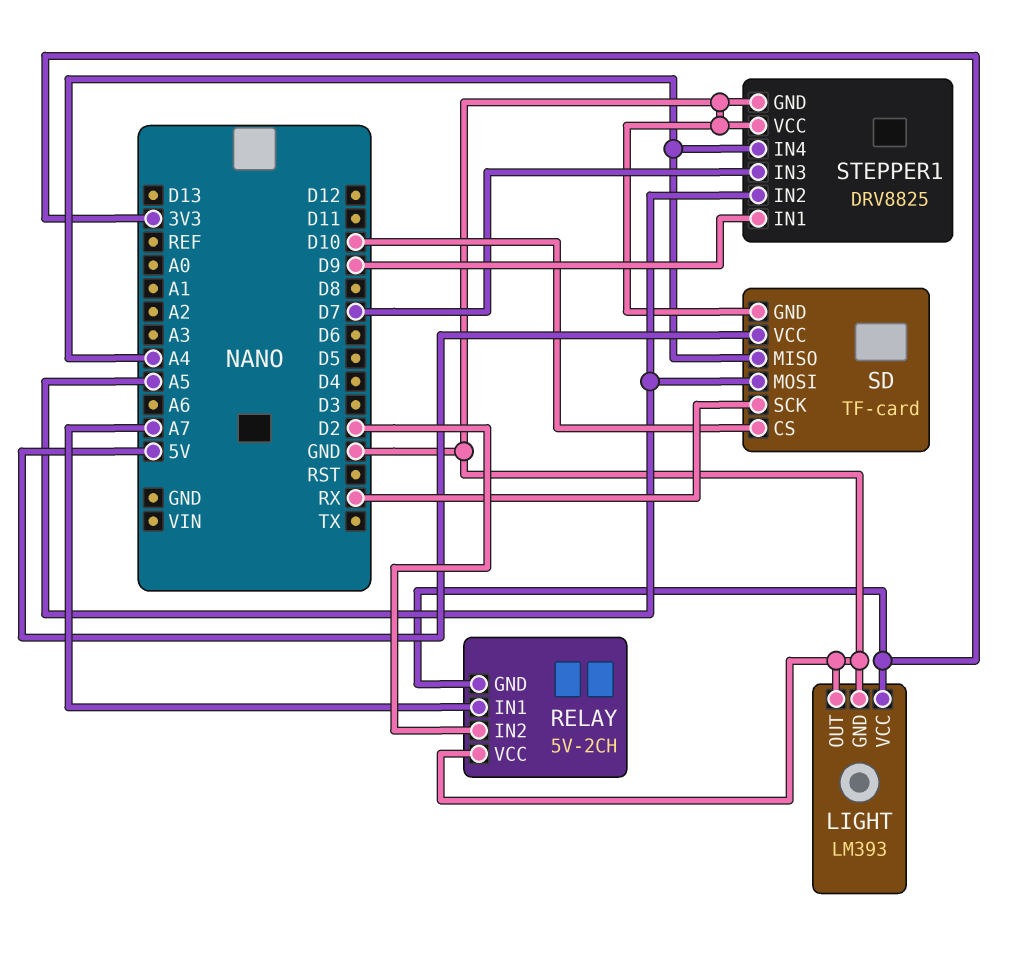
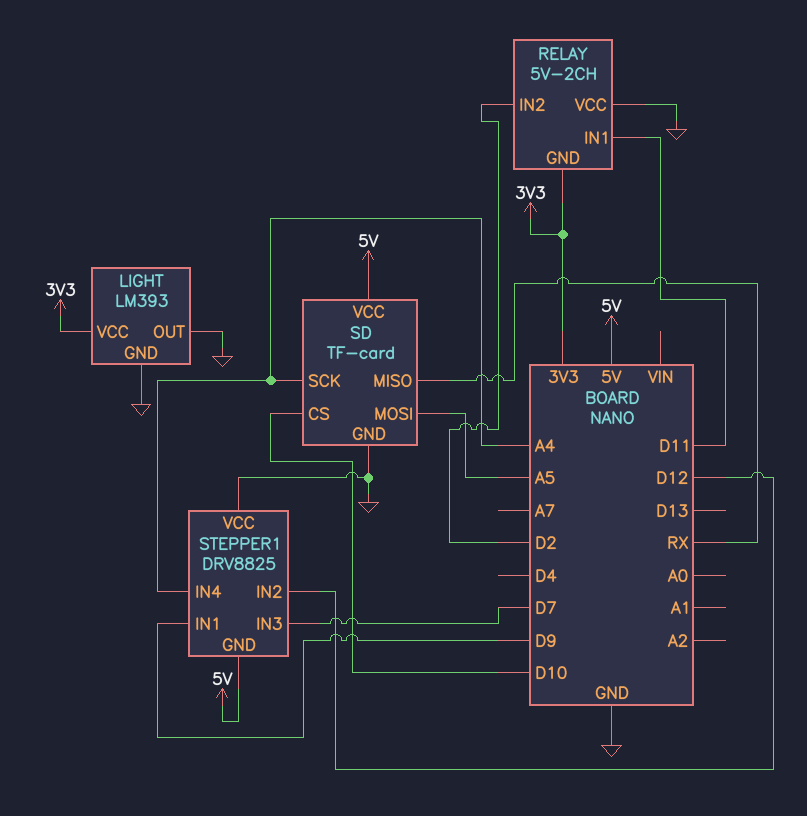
RELAY pin IN1: A7 -> D11
SD pin MISO: A4 -> RX
SD pin SCK: RX -> A4
STEPPER1 pin GND: GND -> 5V
STEPPER1 pin IN2: A5 -> D12

